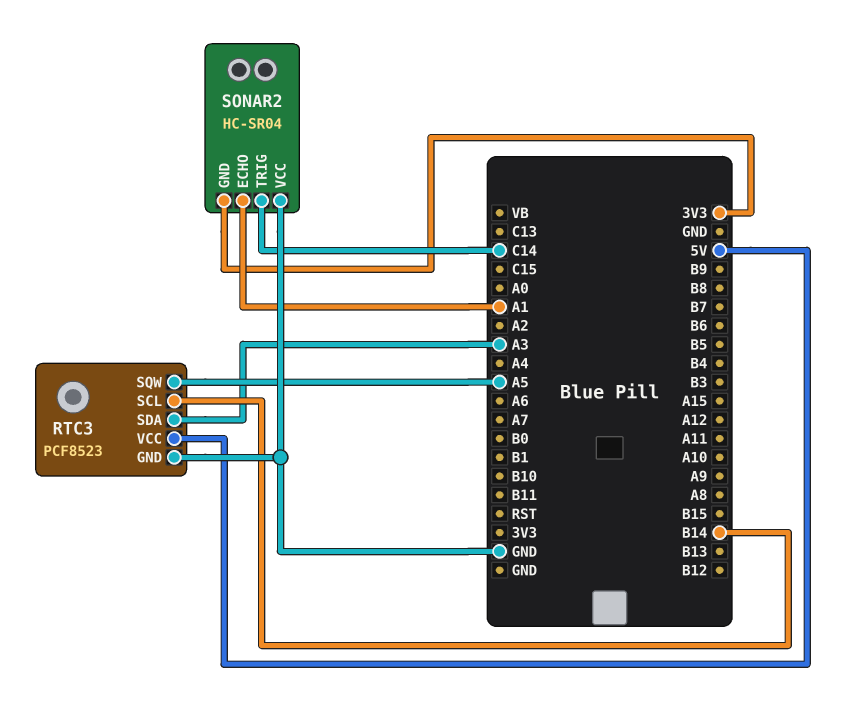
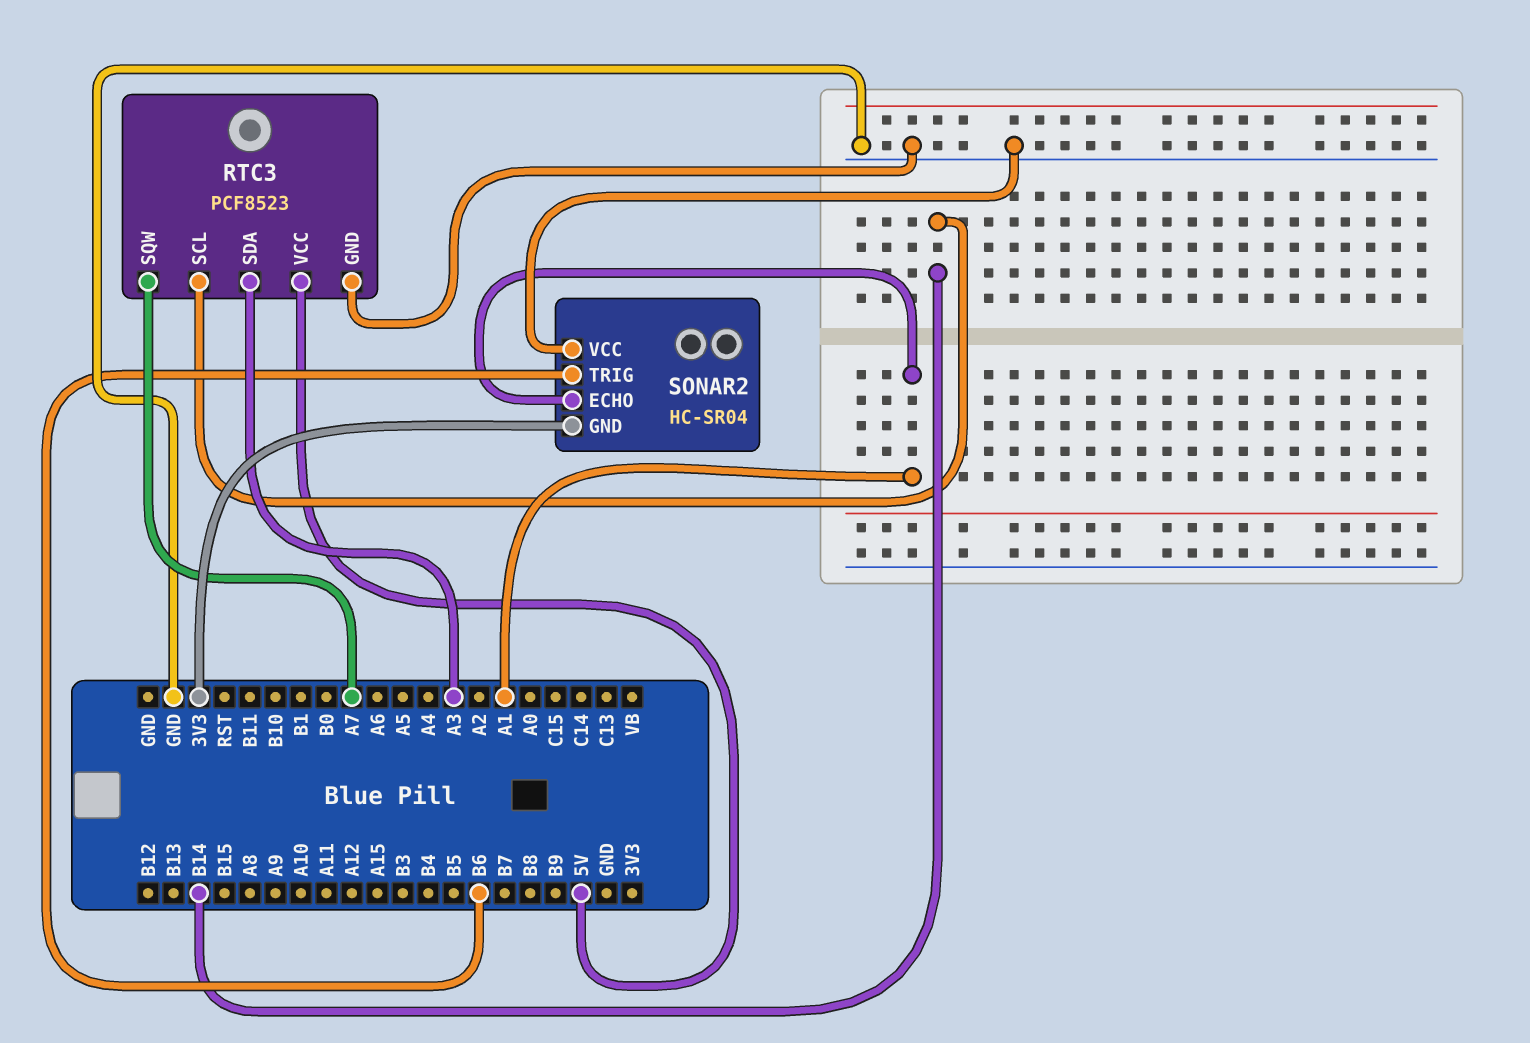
RTC3 pin SQW: A5 -> A7
SONAR2 pin TRIG: C14 -> B6

